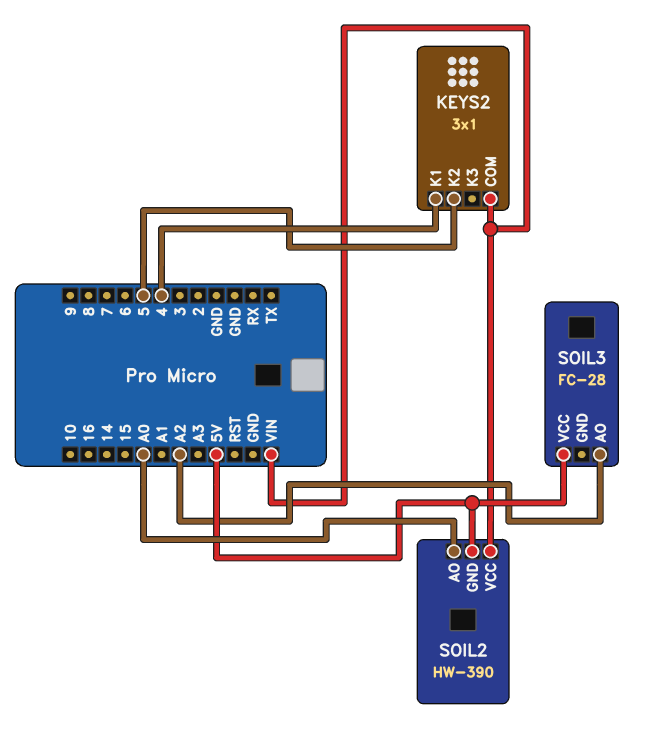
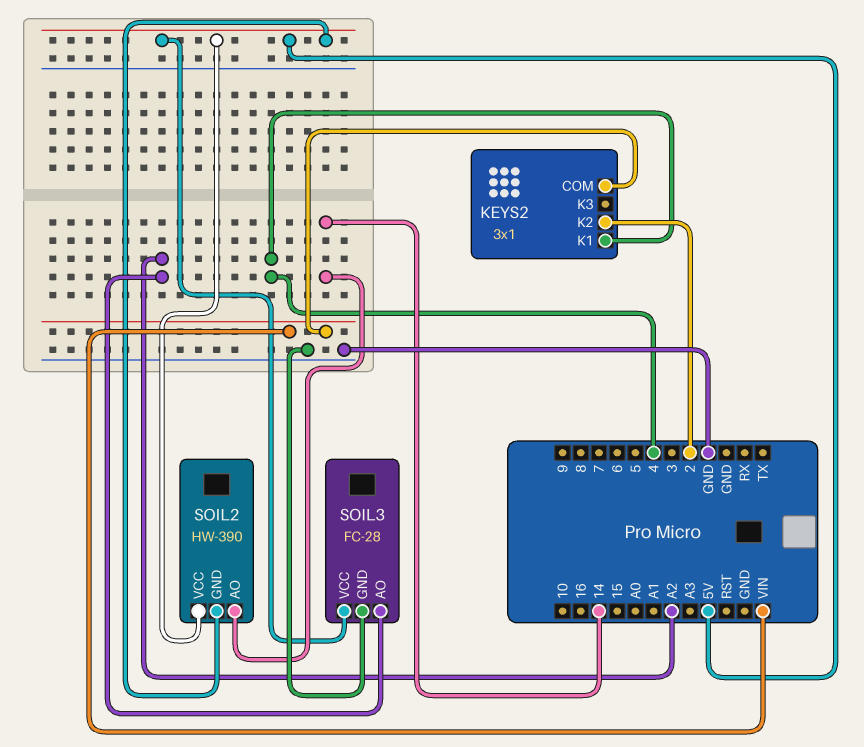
KEYS2 pin K2: 5 -> 2
SOIL2 pin AO: A0 -> 14
SOIL2 pin VCC: VIN -> 5V
SOIL3 pin GND: none -> GND

